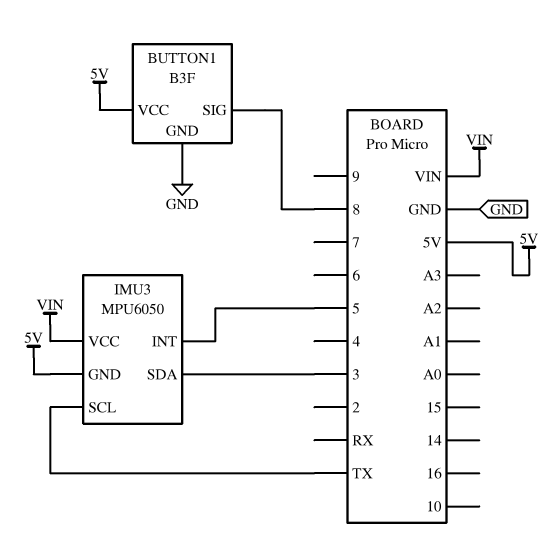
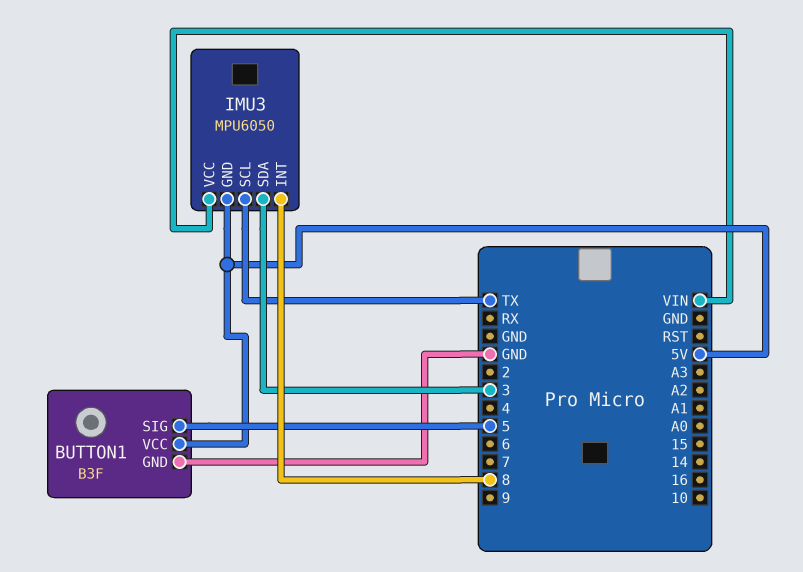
BUTTON1 pin SIG: 8 -> 5
IMU3 pin INT: 5 -> 8

